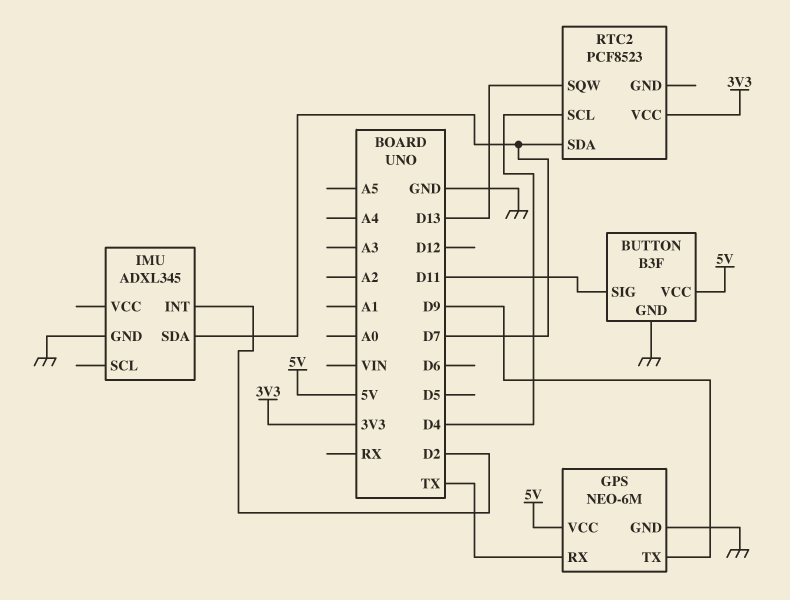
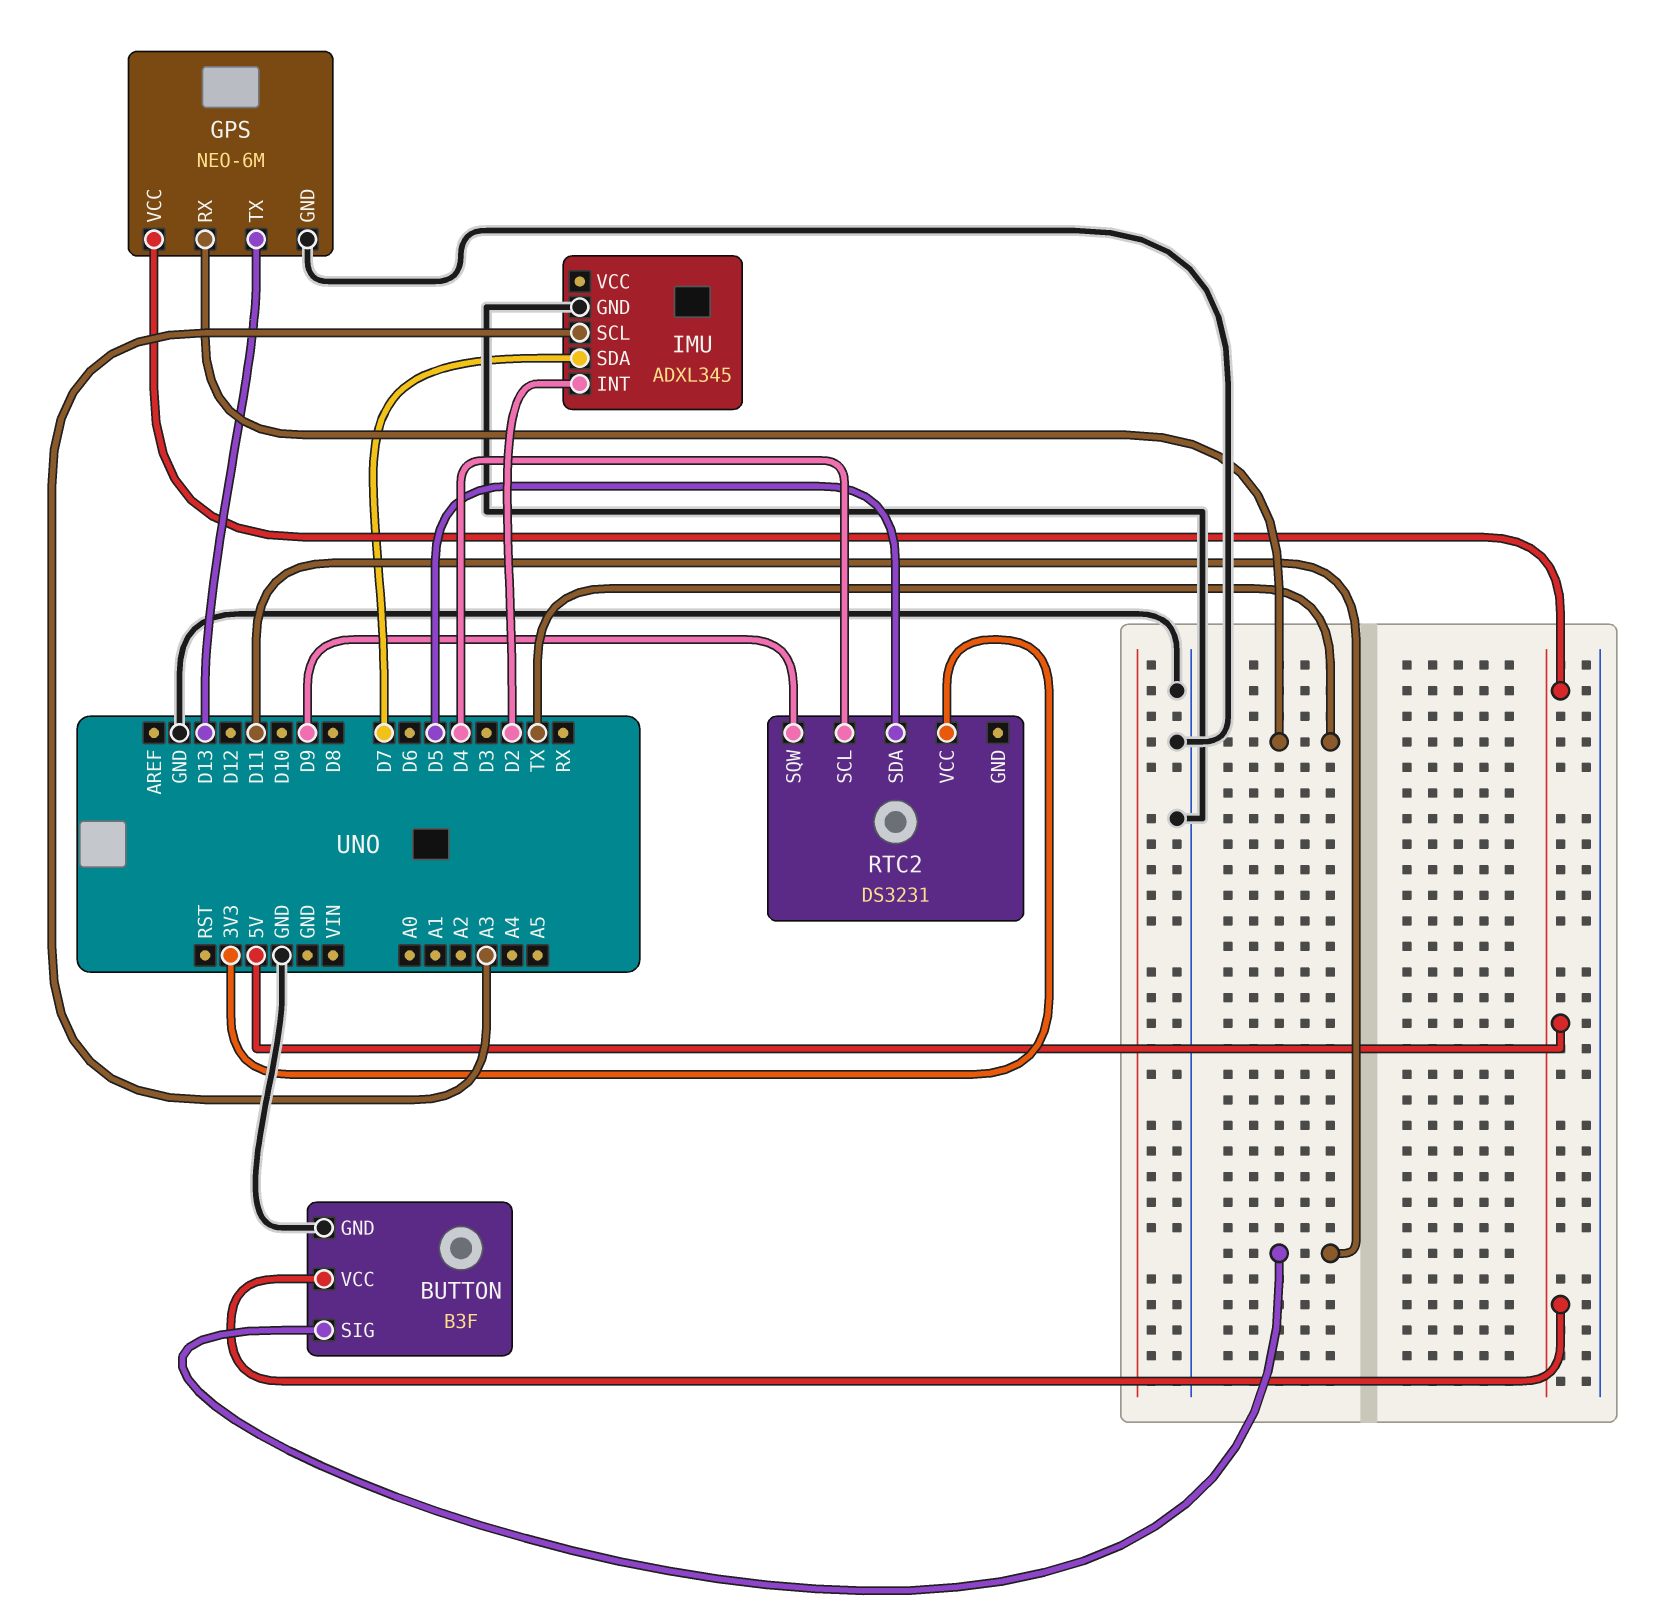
GPS pin TX: D9 -> D13
IMU pin SCL: none -> A3
RTC2: PCF8523 -> DS3231
RTC2 pin SDA: D7 -> D5
RTC2 pin SQW: D13 -> D9

